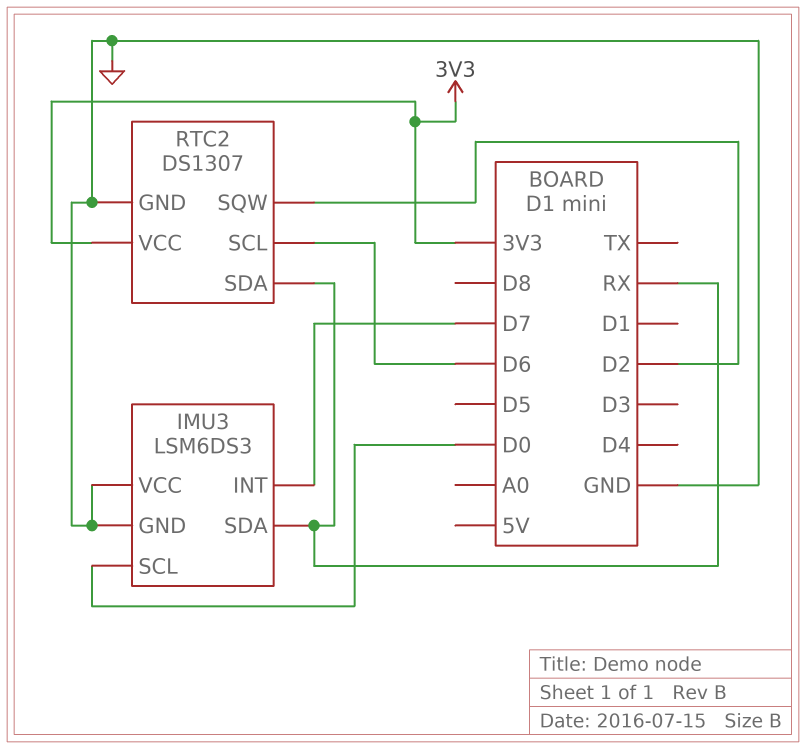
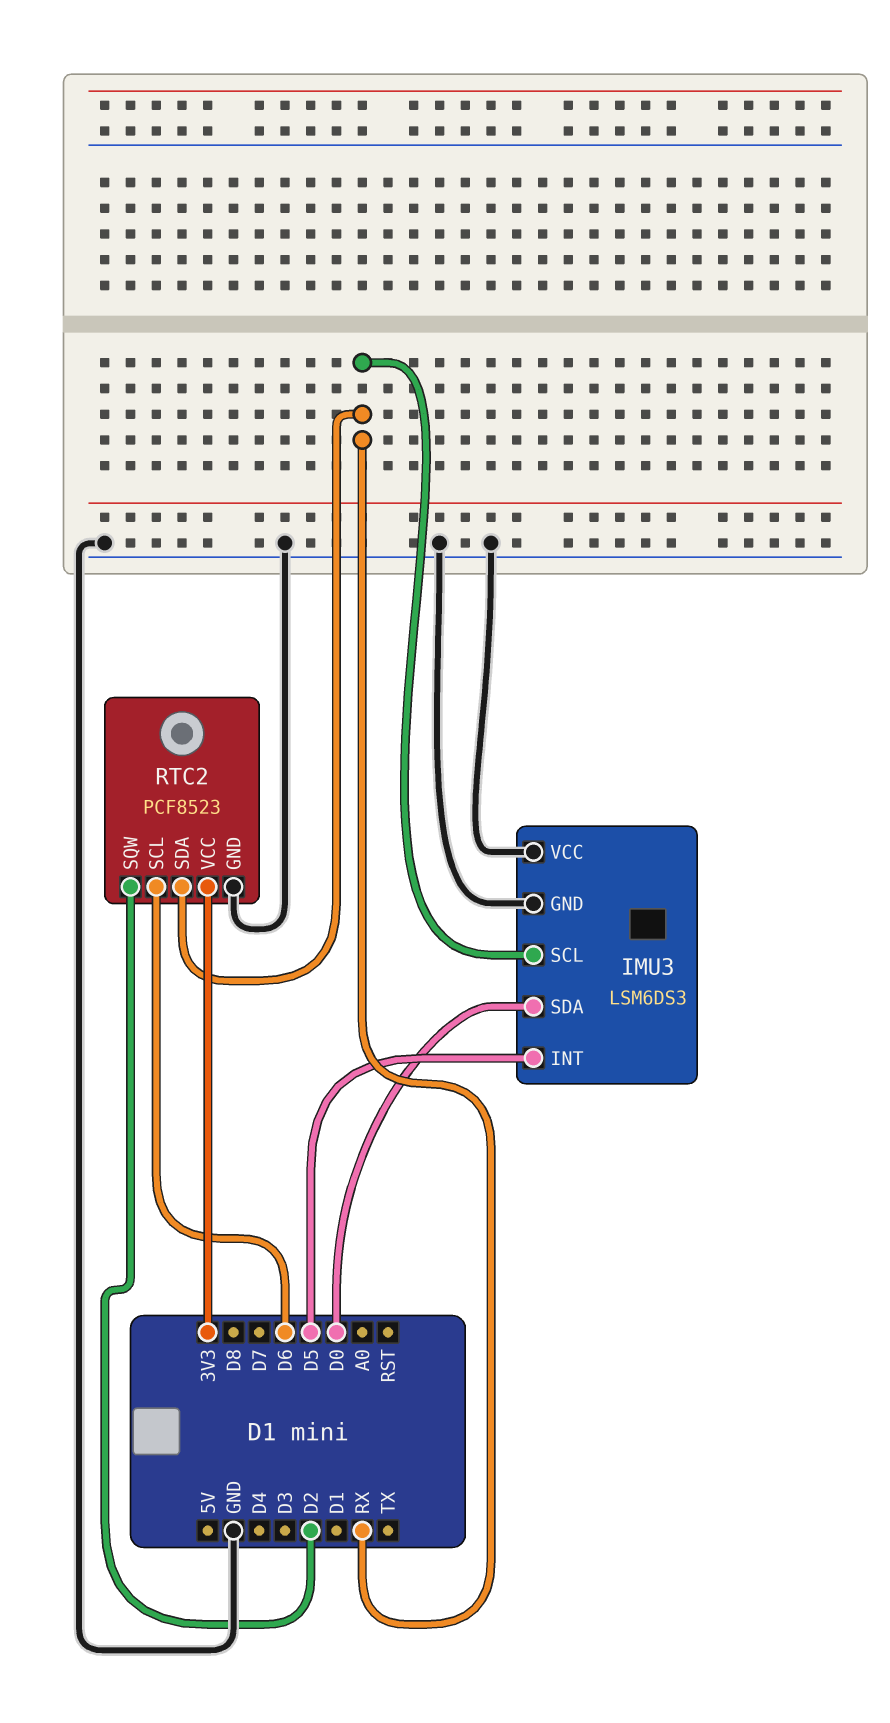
IMU3 pin INT: D7 -> D5
IMU3 pin SCL: D0 -> RX
IMU3 pin SDA: RX -> D0
RTC2: DS1307 -> PCF8523

